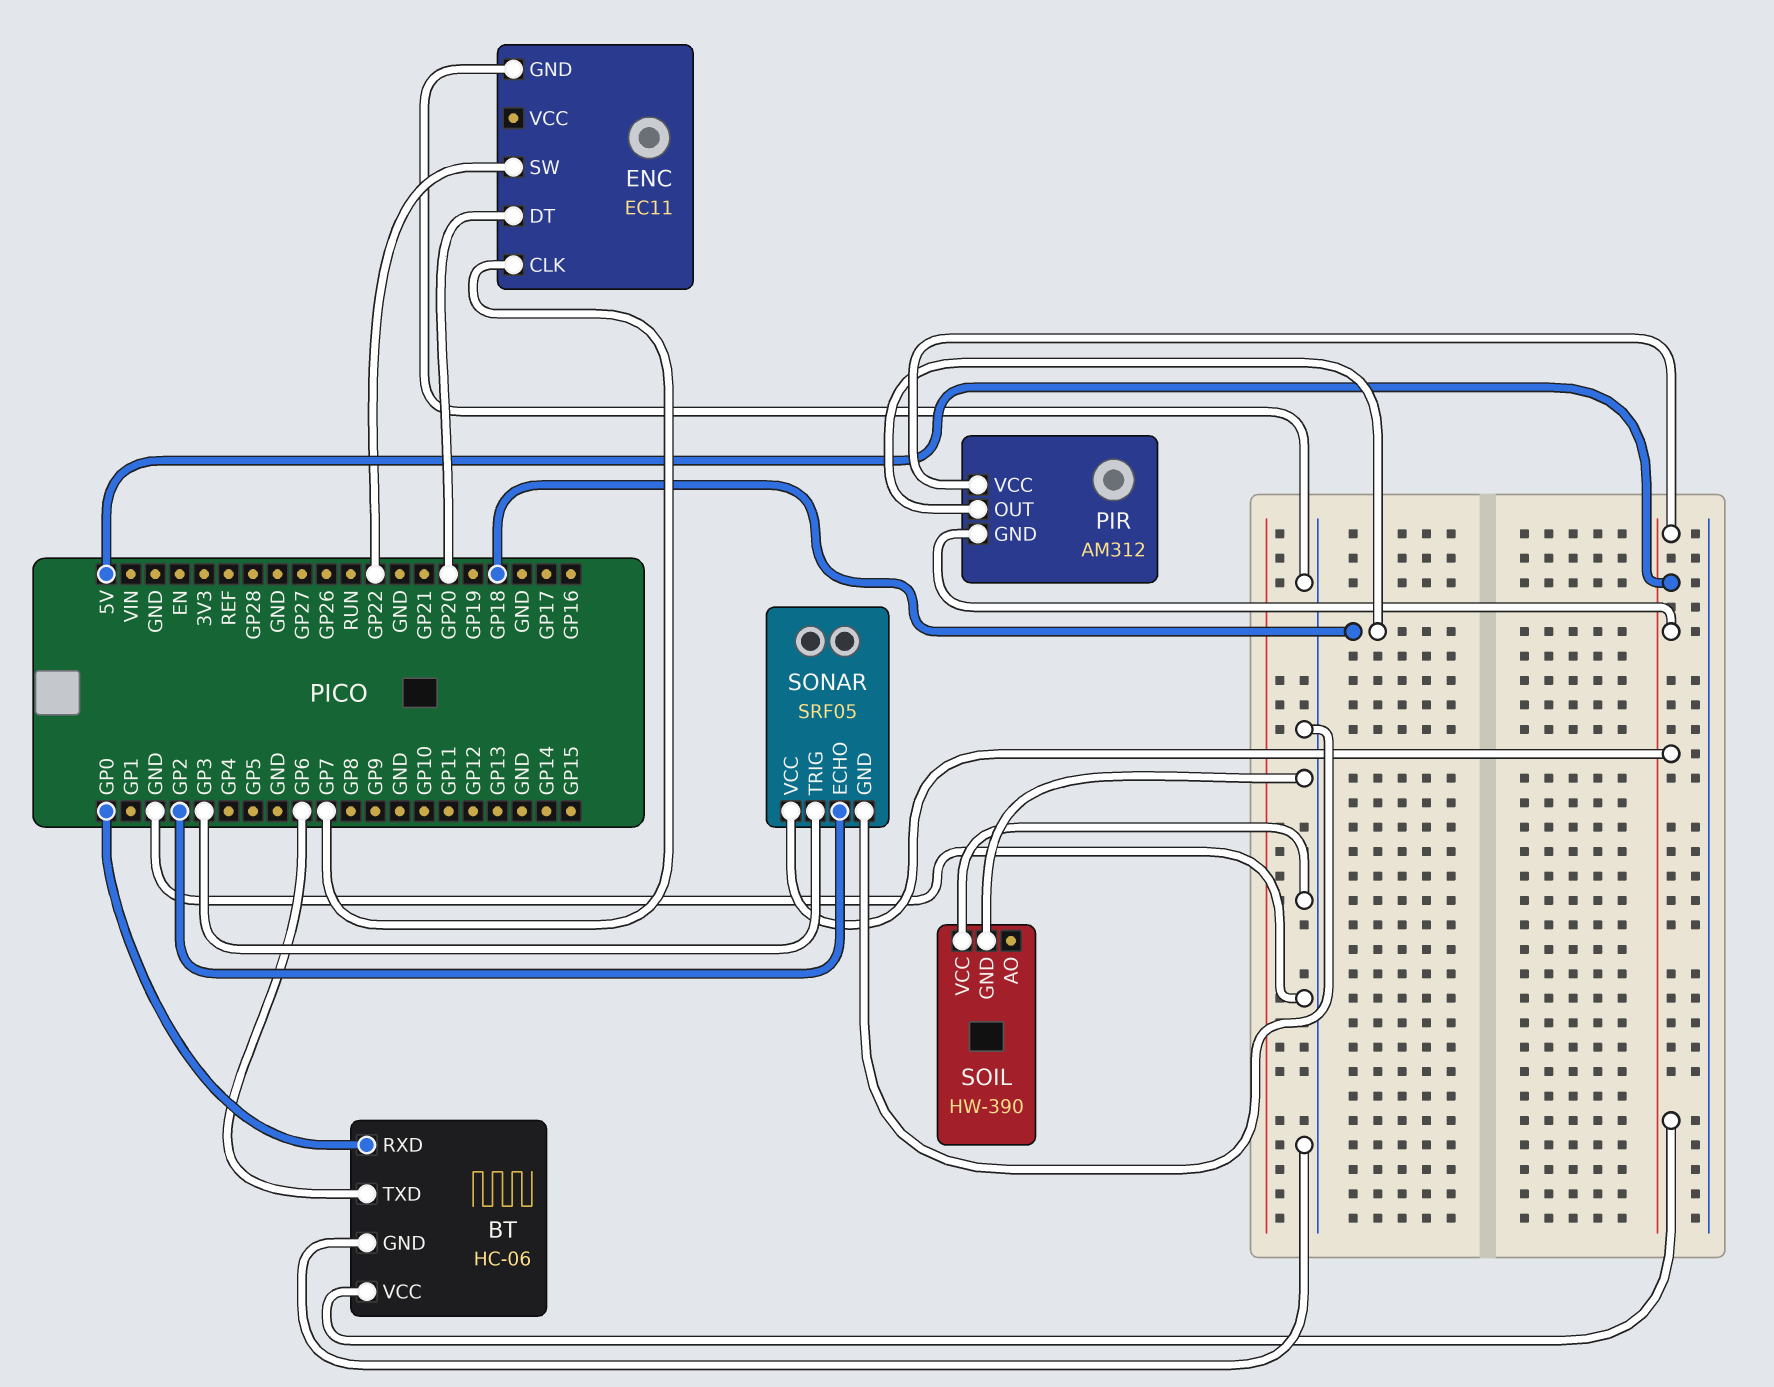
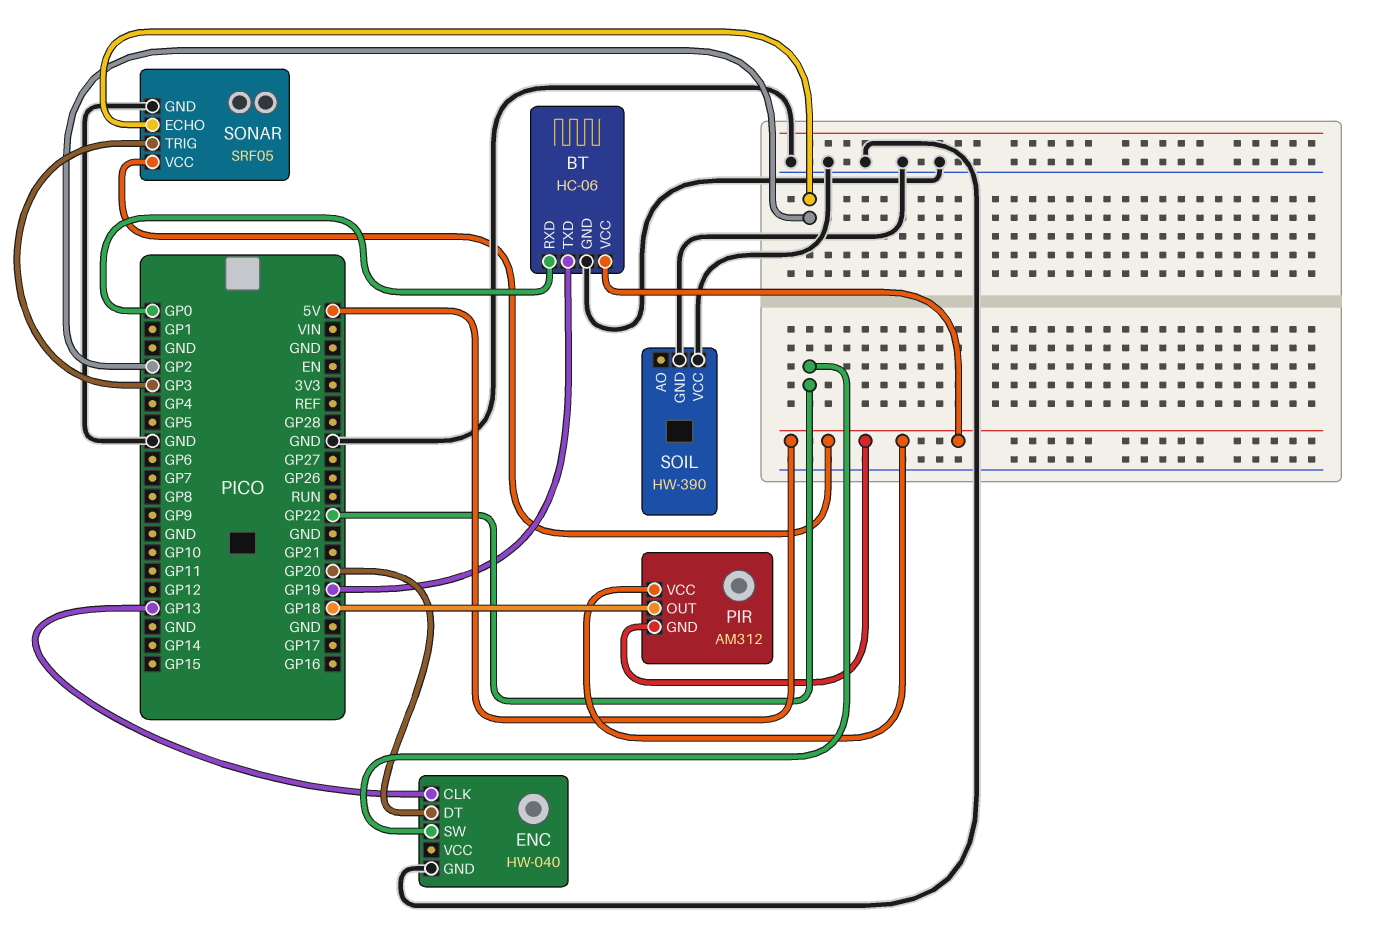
BT pin TXD: GP6 -> GP19
ENC: EC11 -> HW-040
ENC pin CLK: GP7 -> GP13

